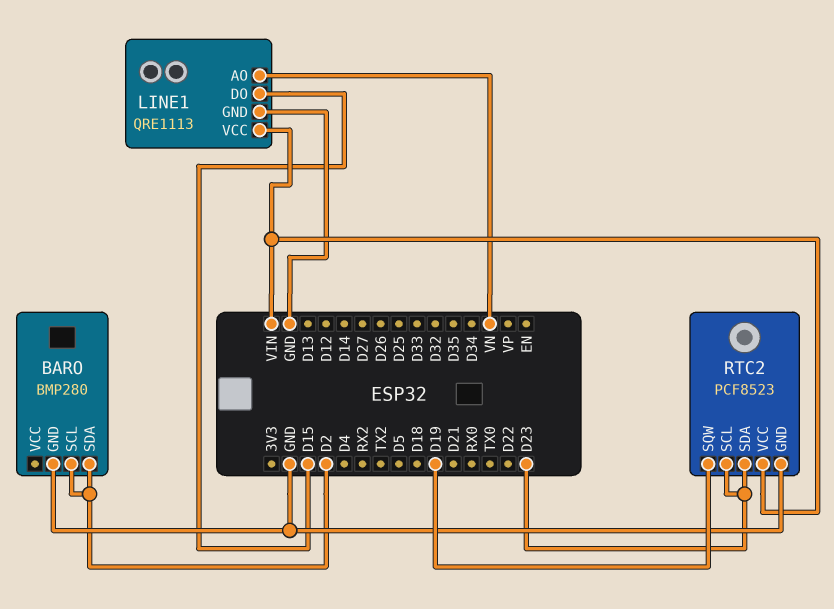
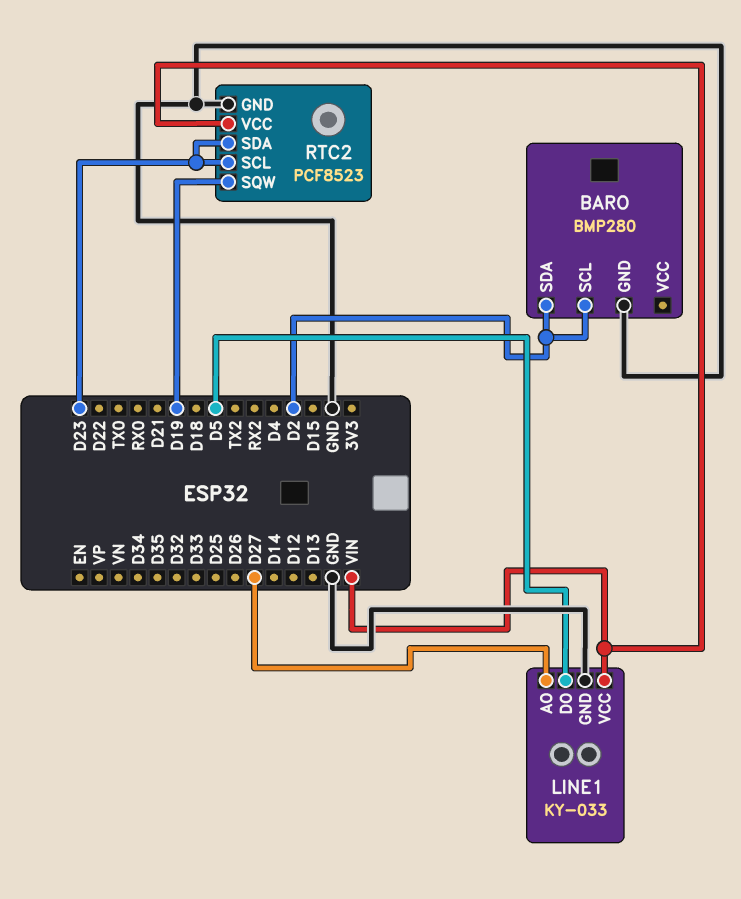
LINE1: QRE1113 -> KY-033
LINE1 pin AO: VN -> D27
LINE1 pin DO: D15 -> D5

